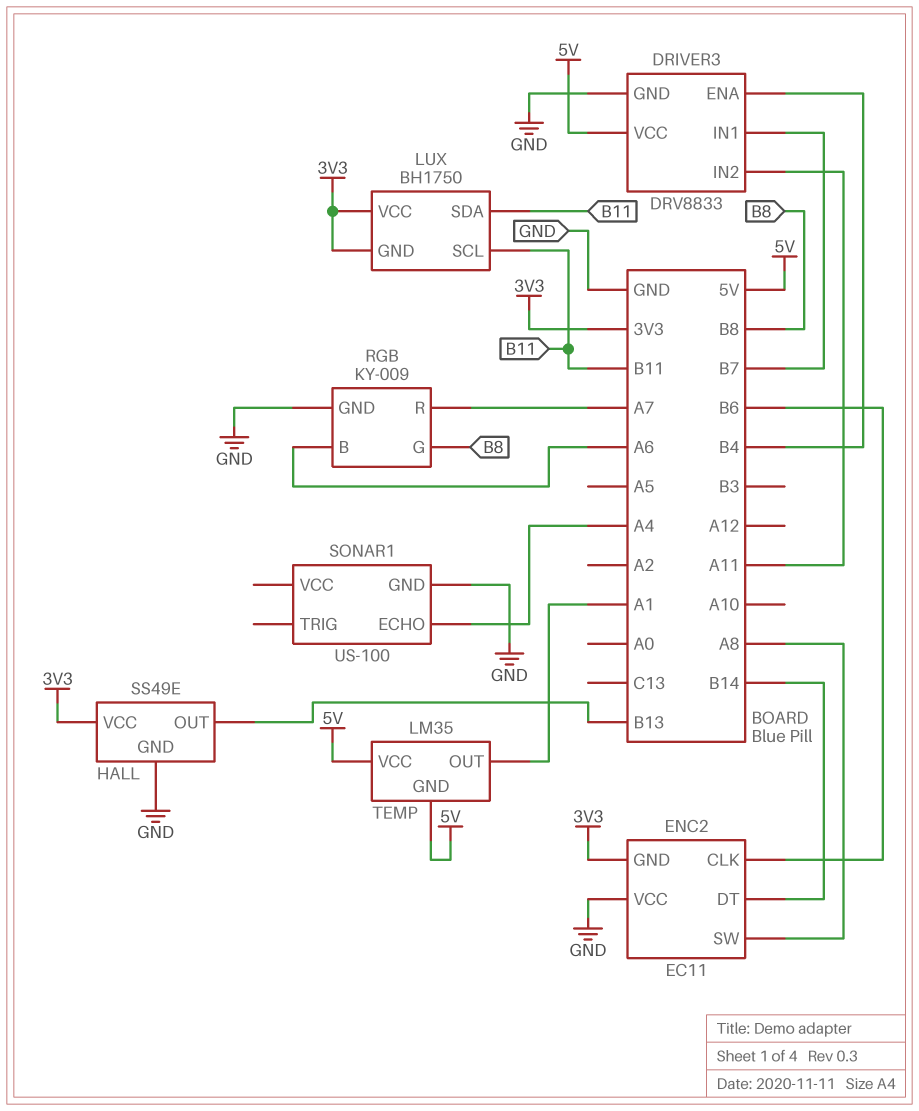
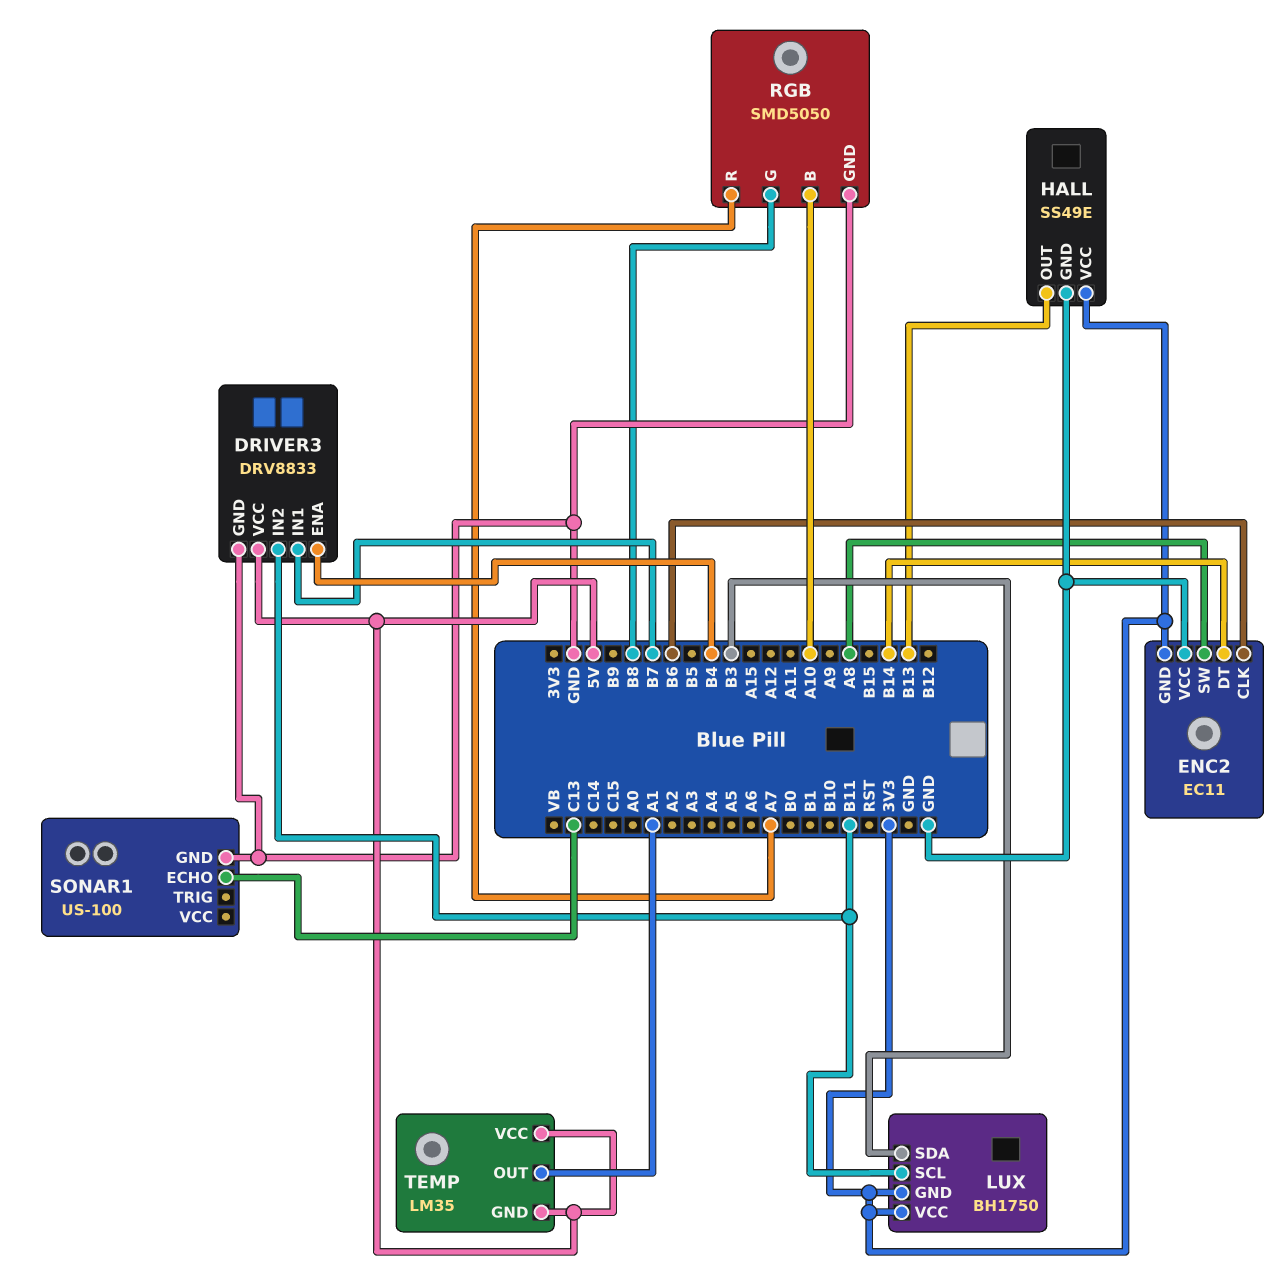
DRIVER3 pin IN2: A11 -> B11
LUX pin SDA: B11 -> B3
RGB: KY-009 -> SMD5050
RGB pin B: A6 -> A10
SONAR1 pin ECHO: A4 -> C13

